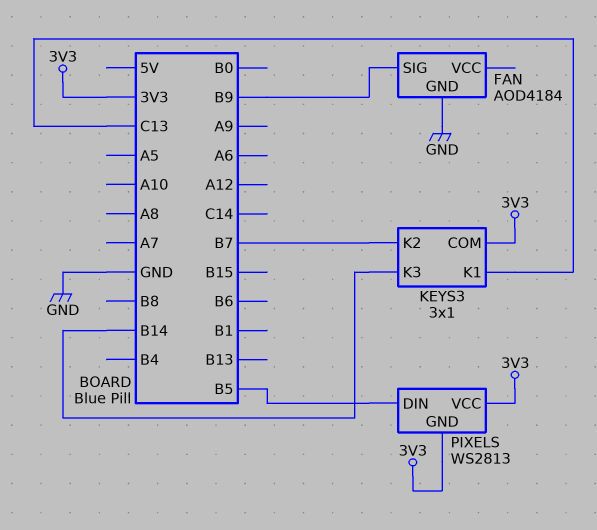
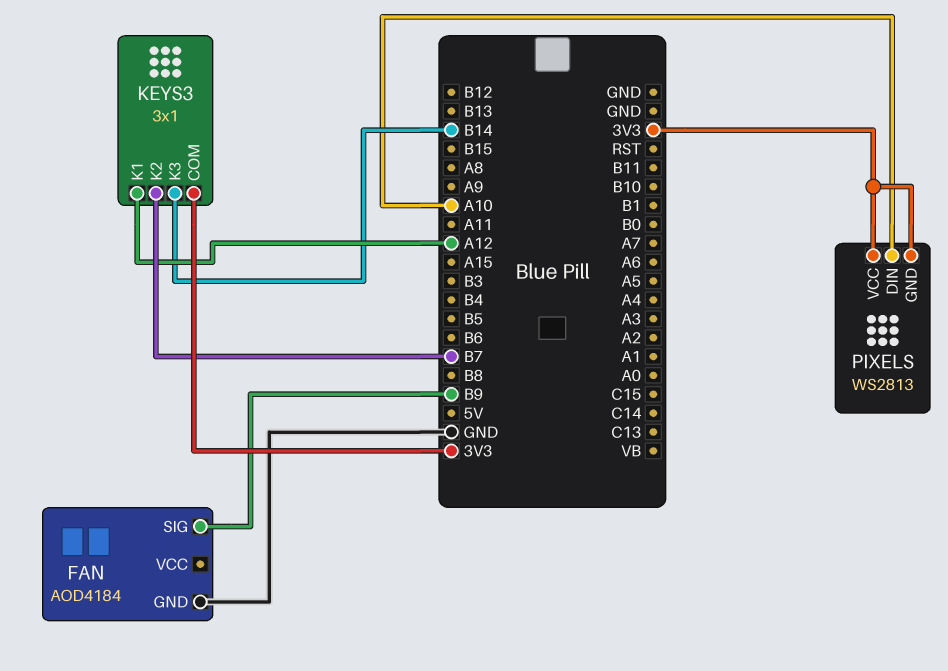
KEYS3 pin K1: C13 -> A12
PIXELS pin DIN: B5 -> A10

